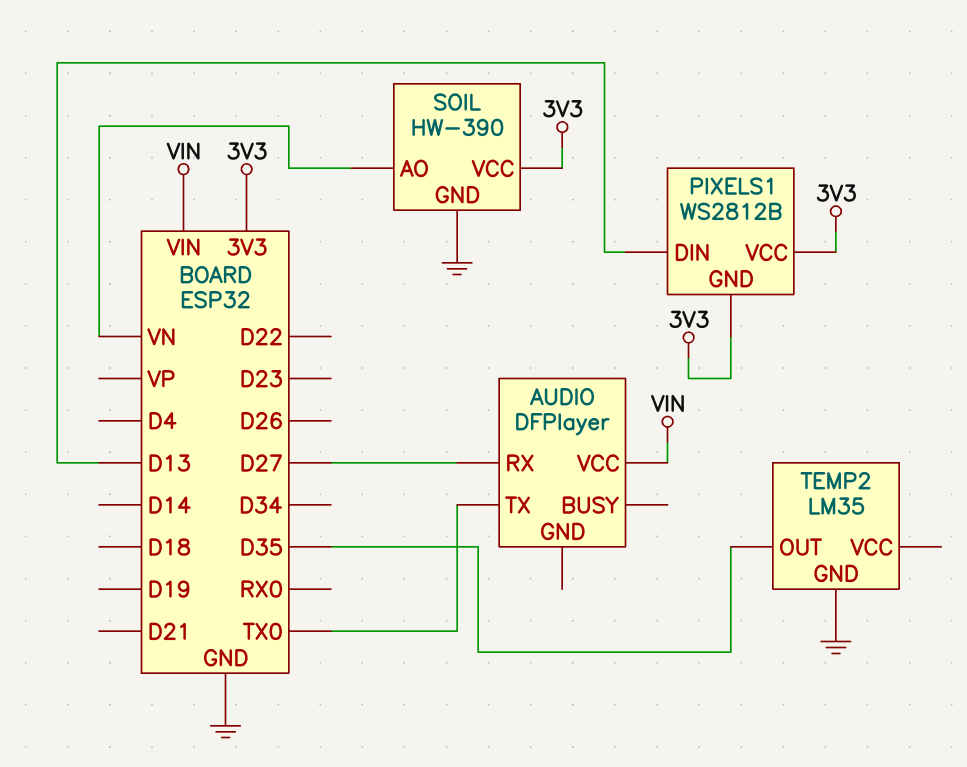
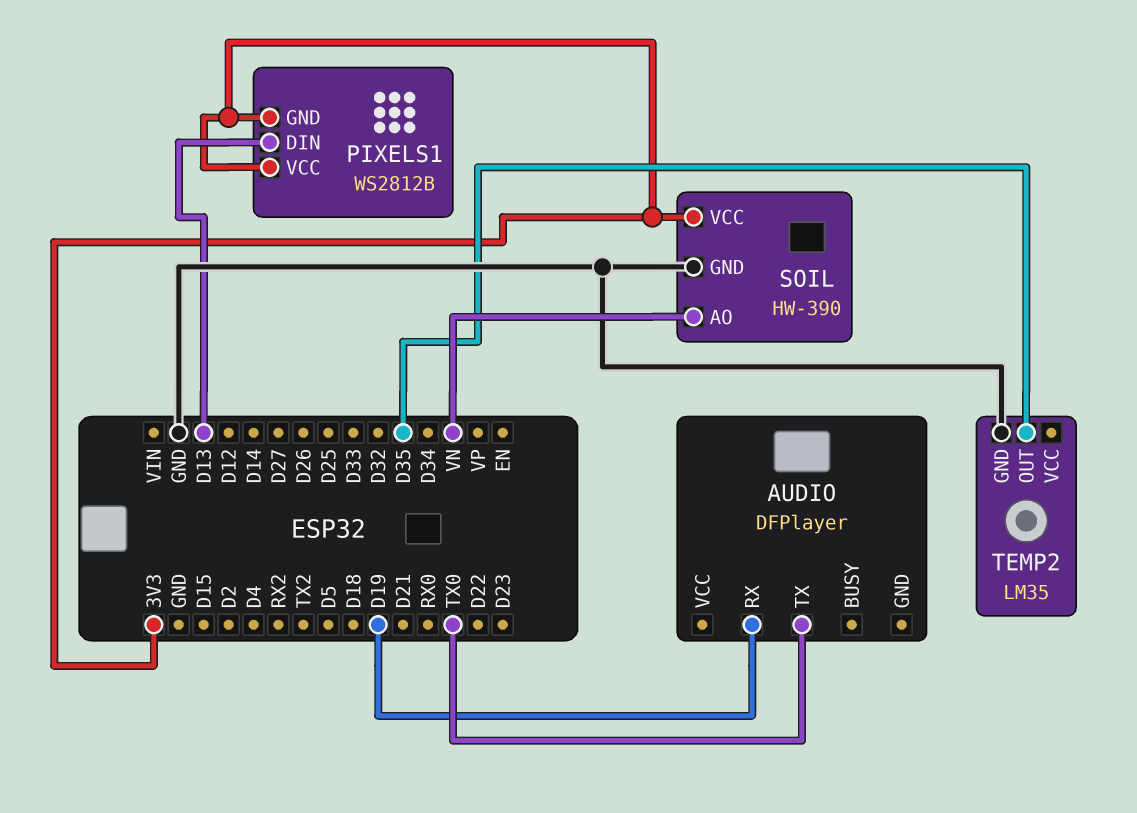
AUDIO pin RX: D27 -> D19
AUDIO pin VCC: VIN -> none

